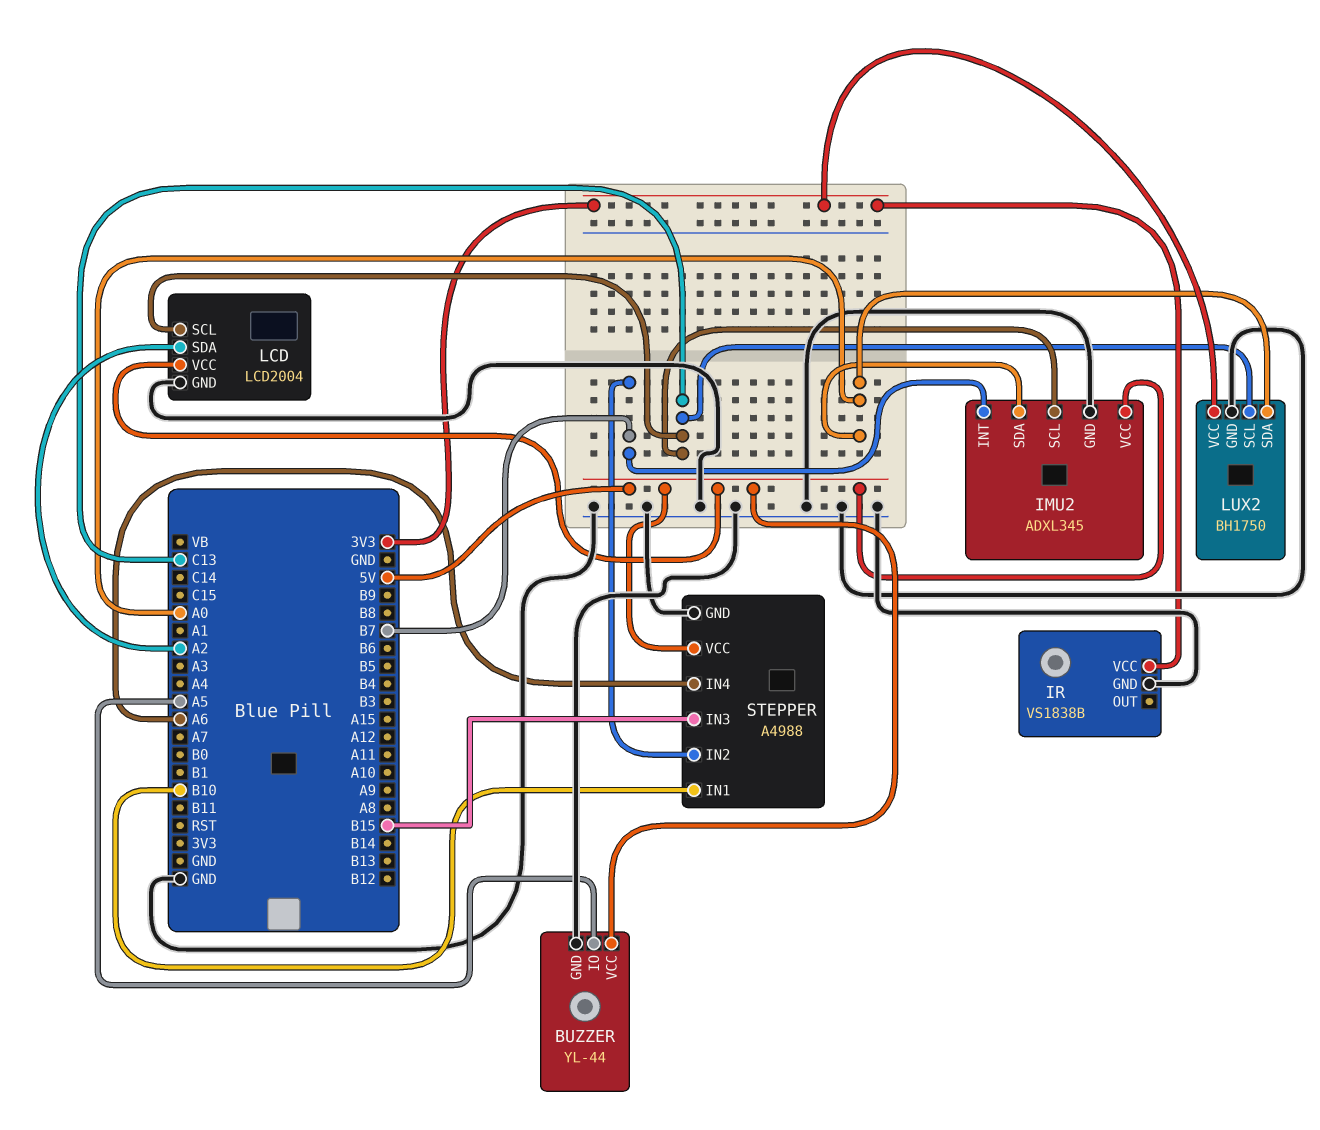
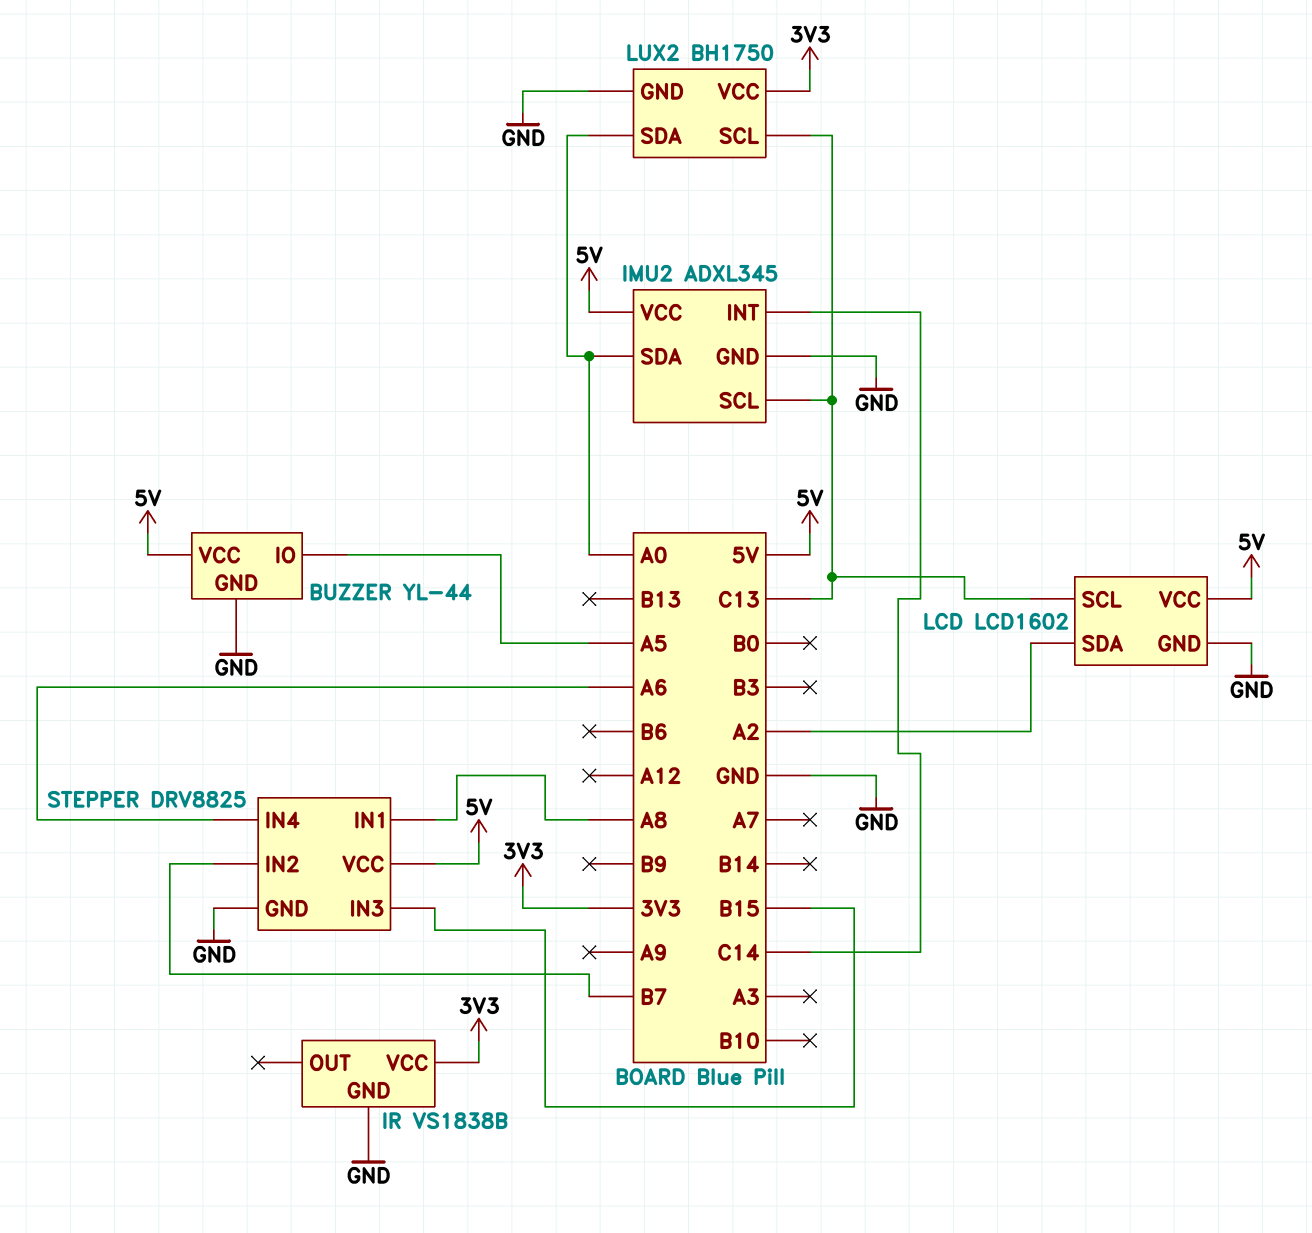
IMU2 pin INT: B7 -> C14
LCD: LCD2004 -> LCD1602
STEPPER: A4988 -> DRV8825
STEPPER pin IN1: B10 -> A8

